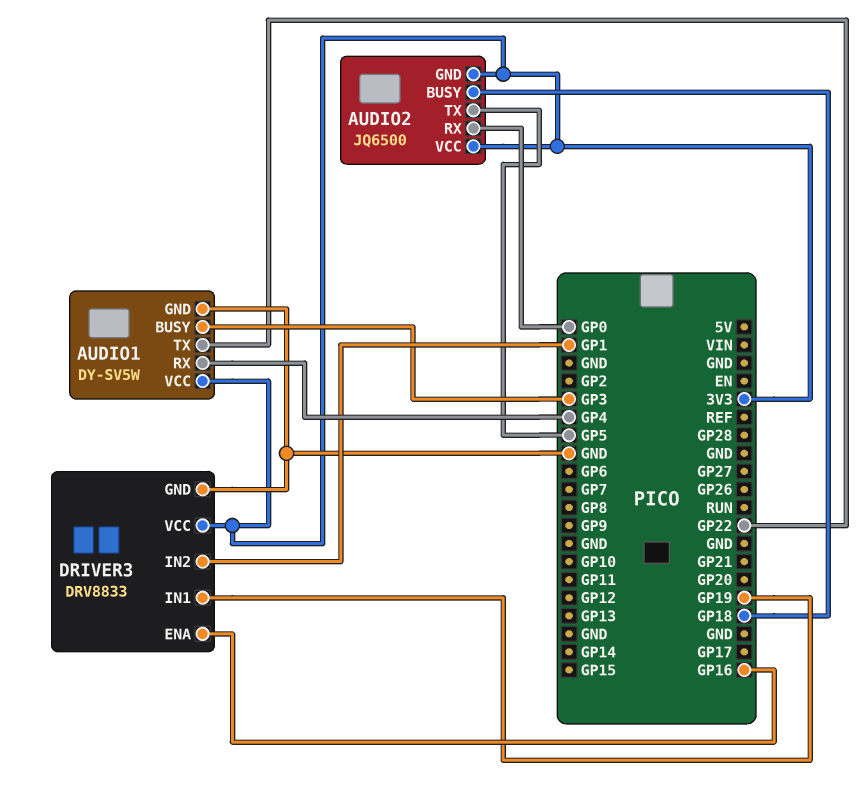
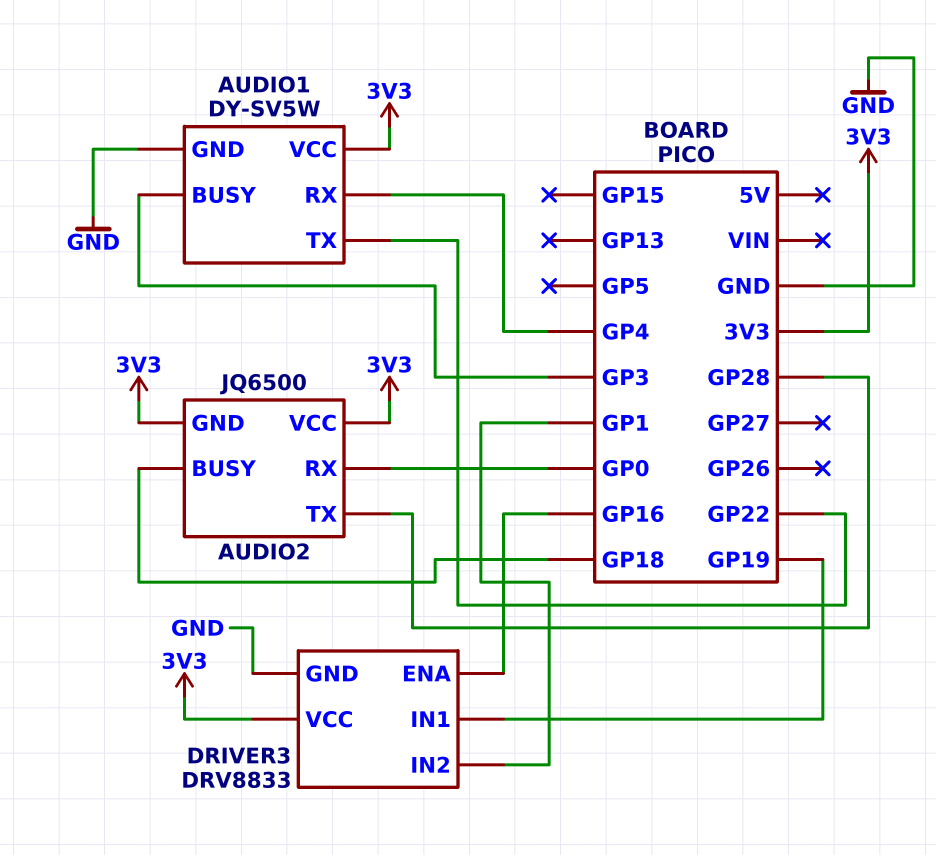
AUDIO2 pin TX: GP5 -> GP28

